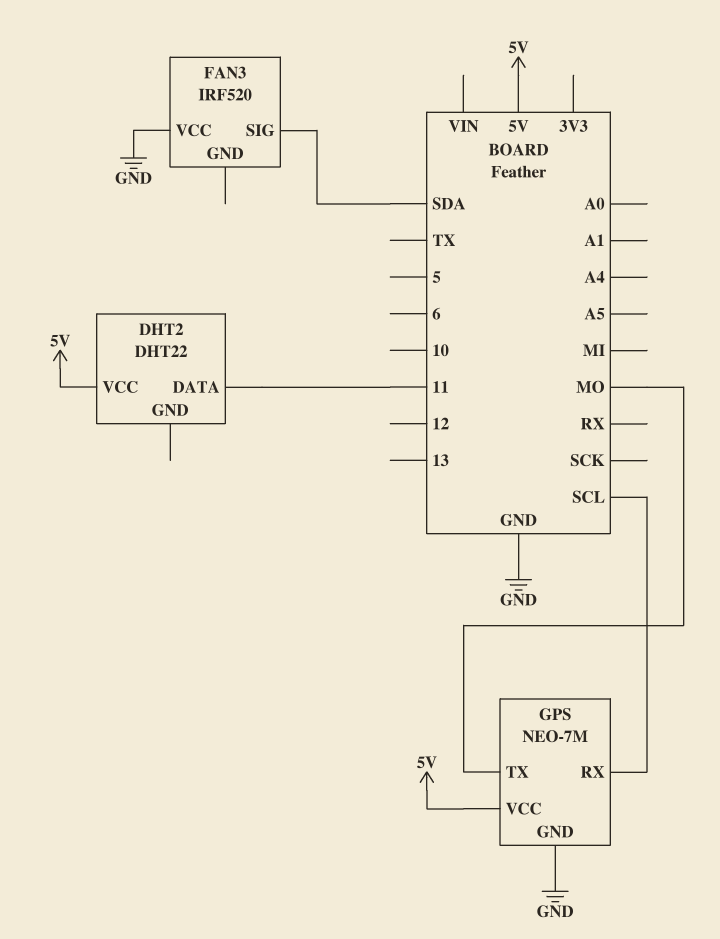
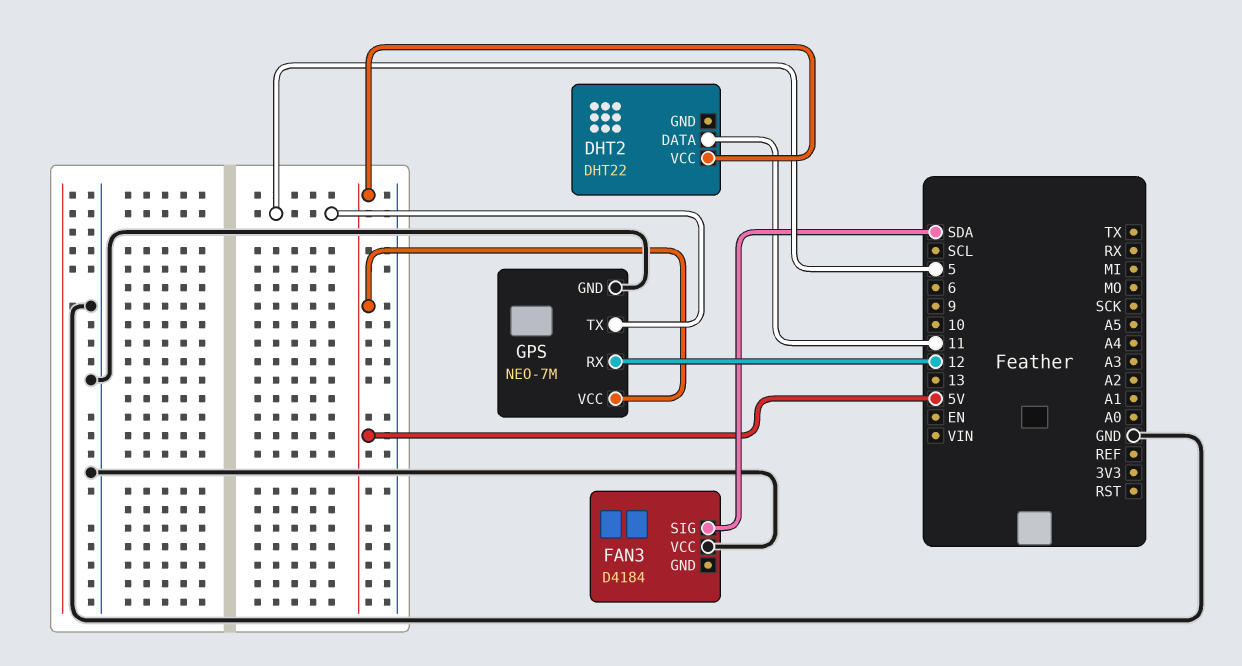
FAN3: IRF520 -> D4184
GPS pin RX: SCL -> 12
GPS pin TX: MO -> 5

